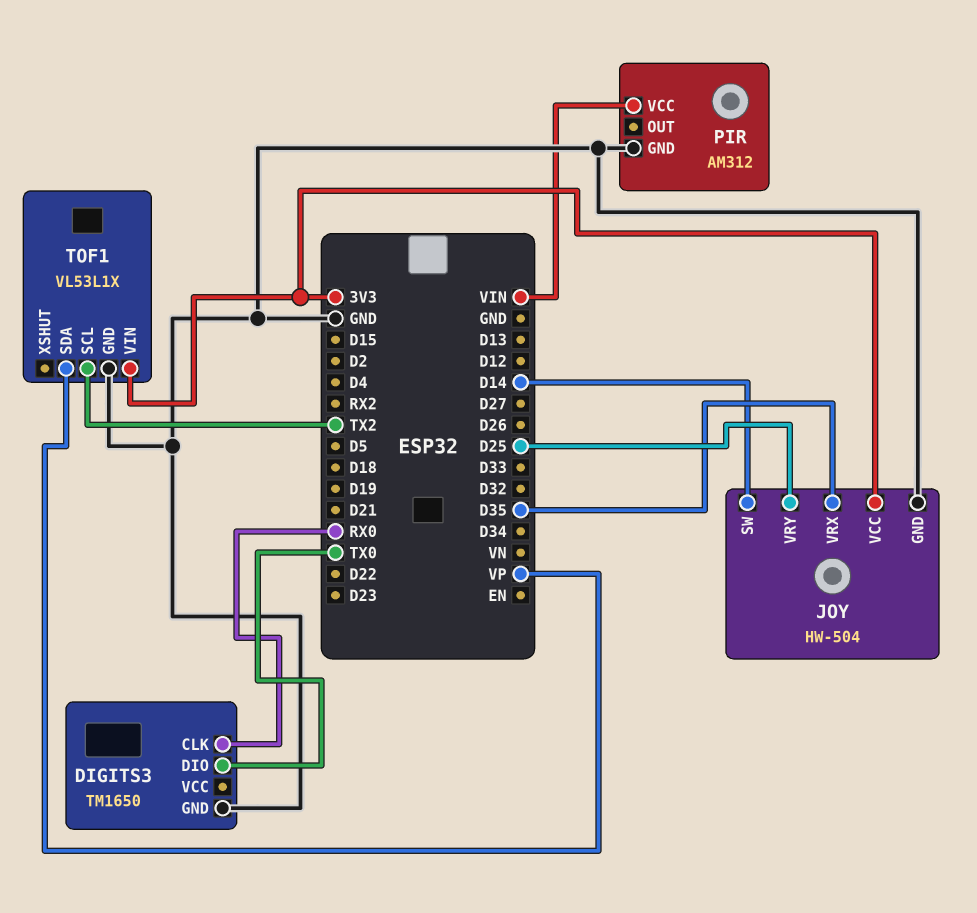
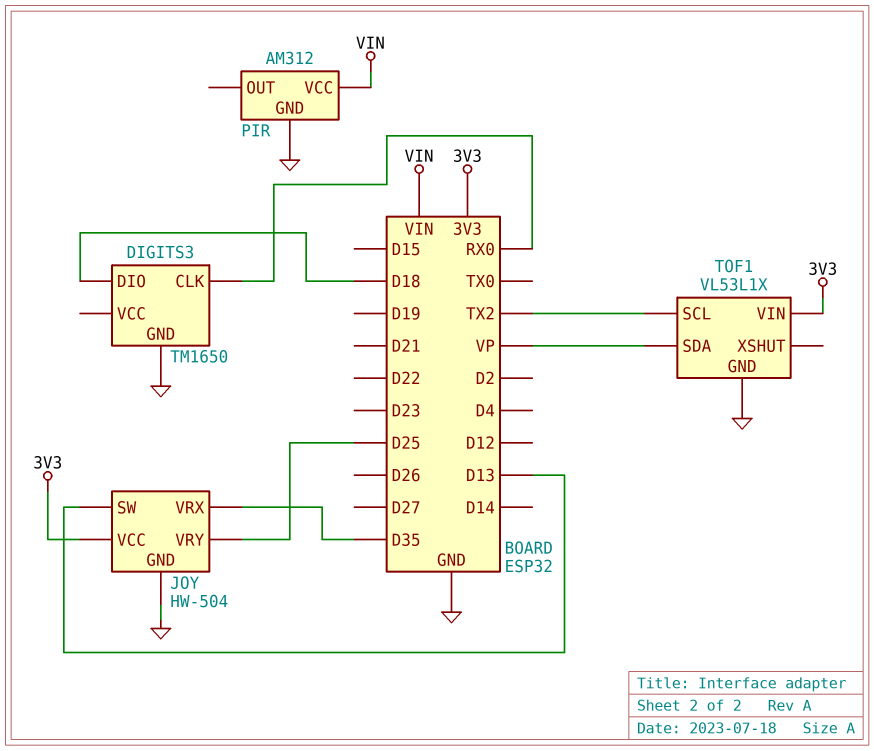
DIGITS3 pin DIO: TX0 -> D18
JOY pin SW: D14 -> D13

